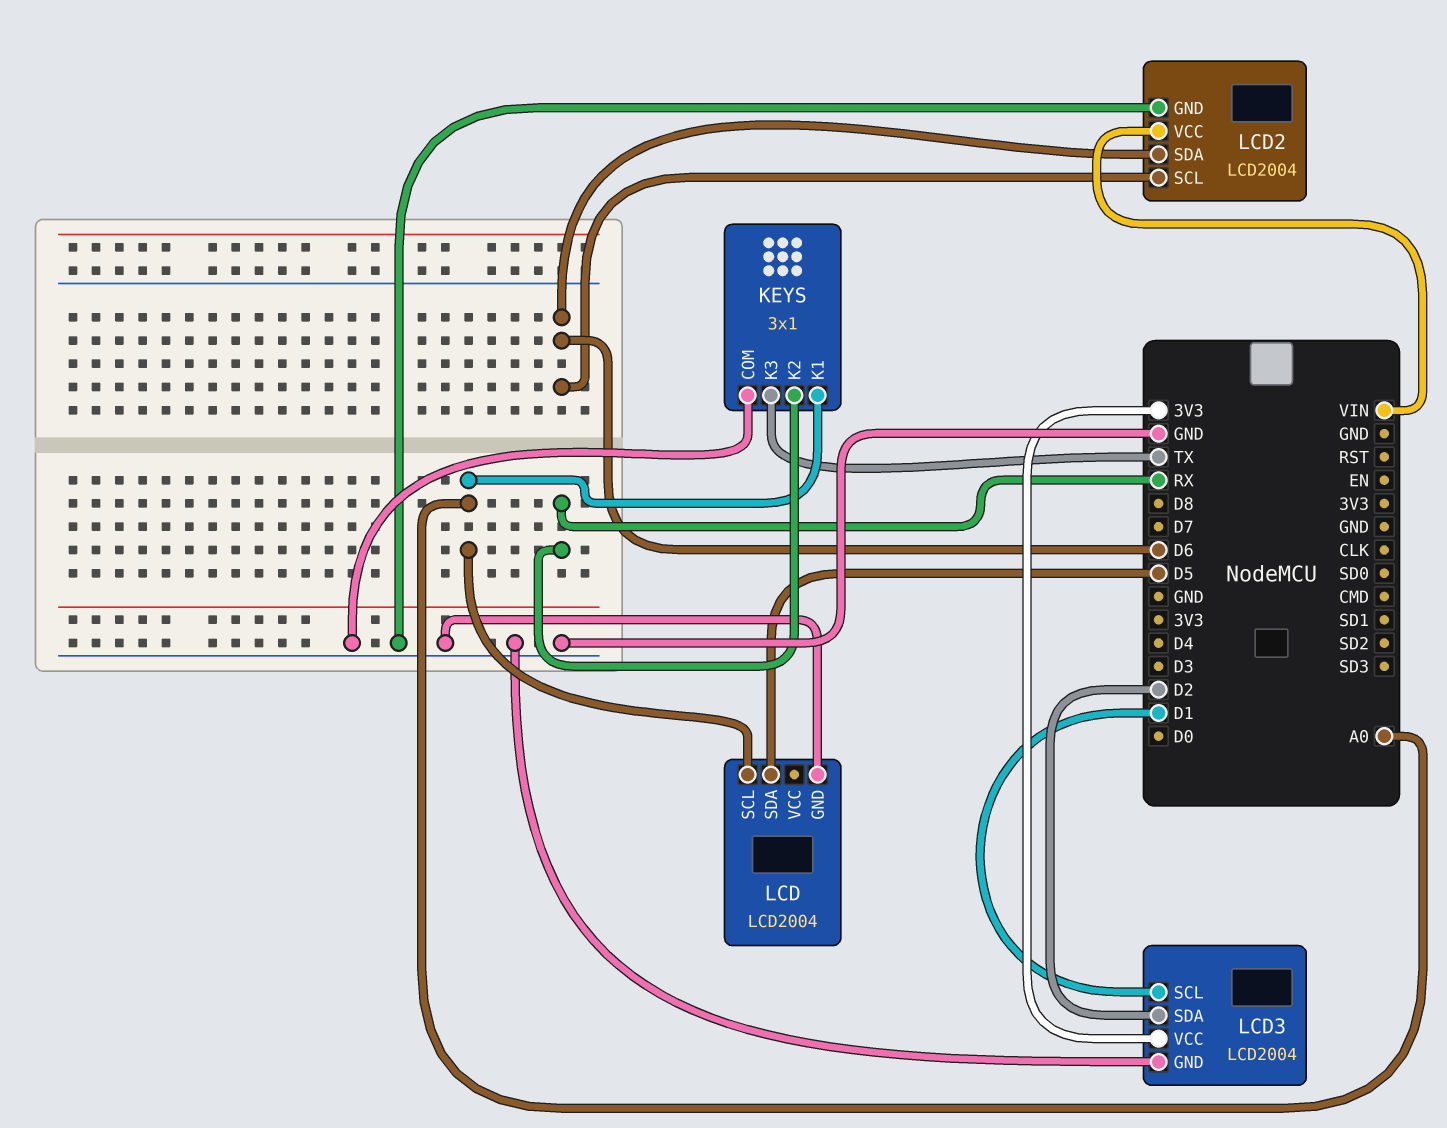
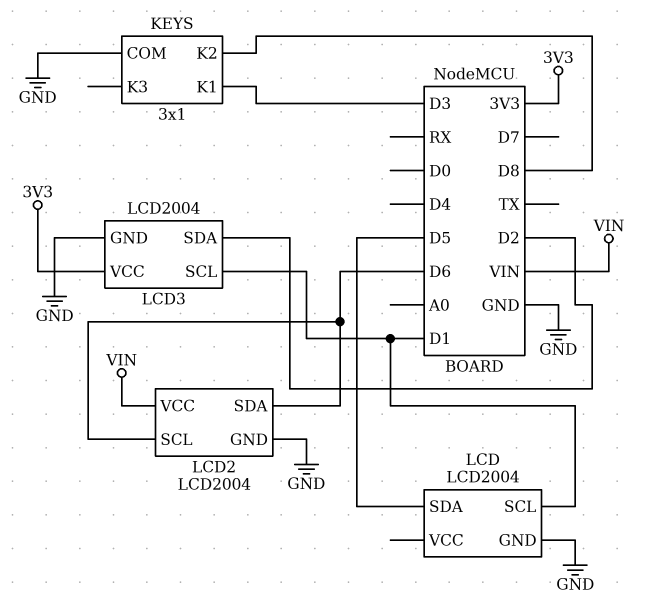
KEYS pin K1: A0 -> D3
KEYS pin K2: RX -> D8
KEYS pin K3: TX -> none
LCD pin SCL: A0 -> D1

